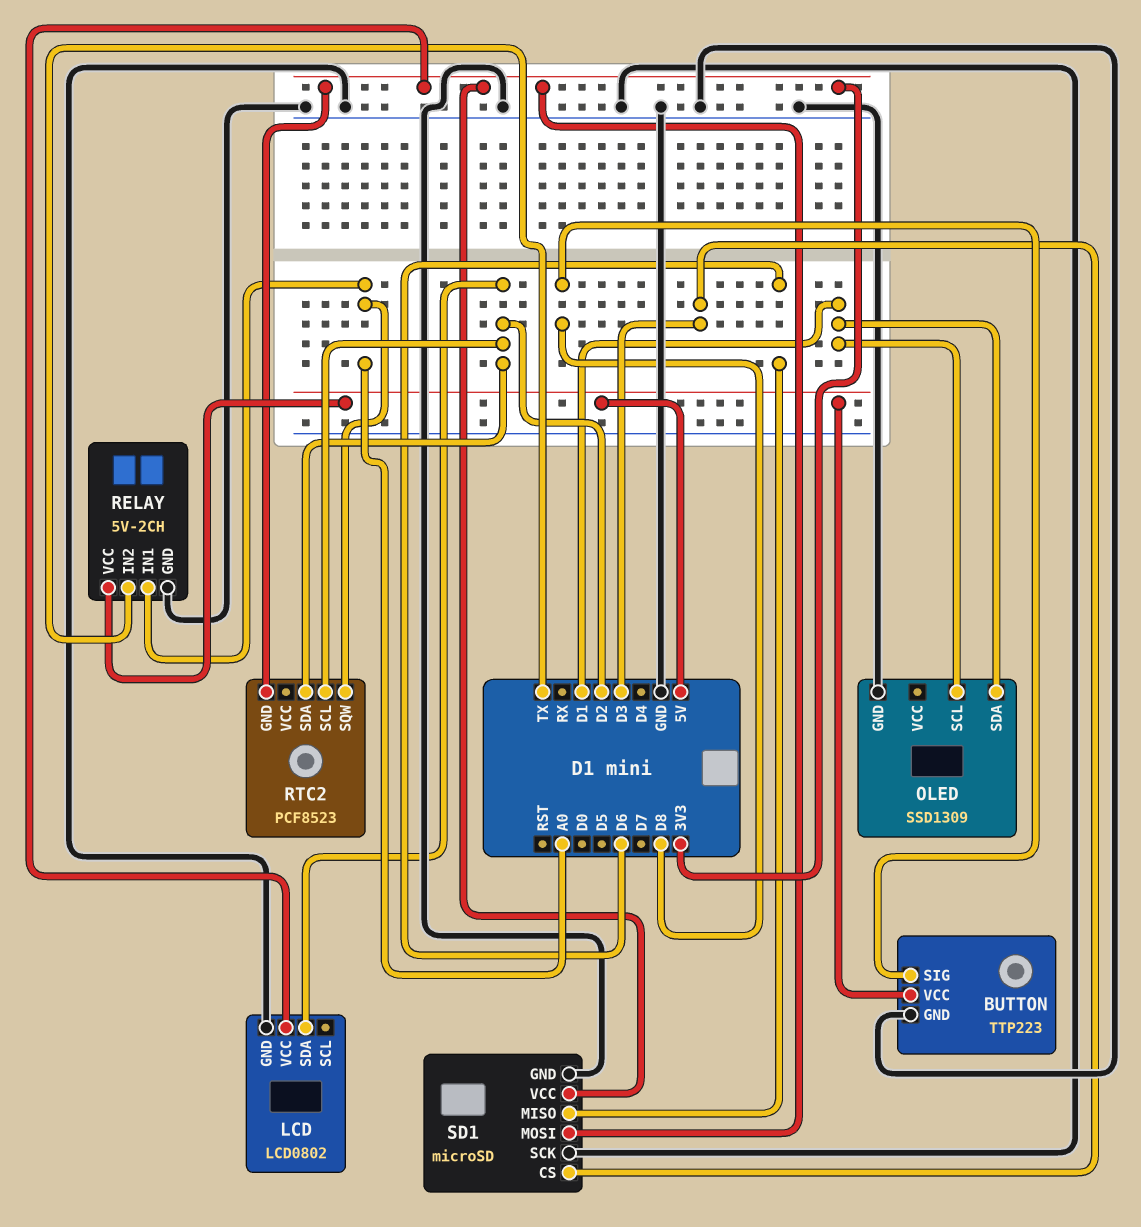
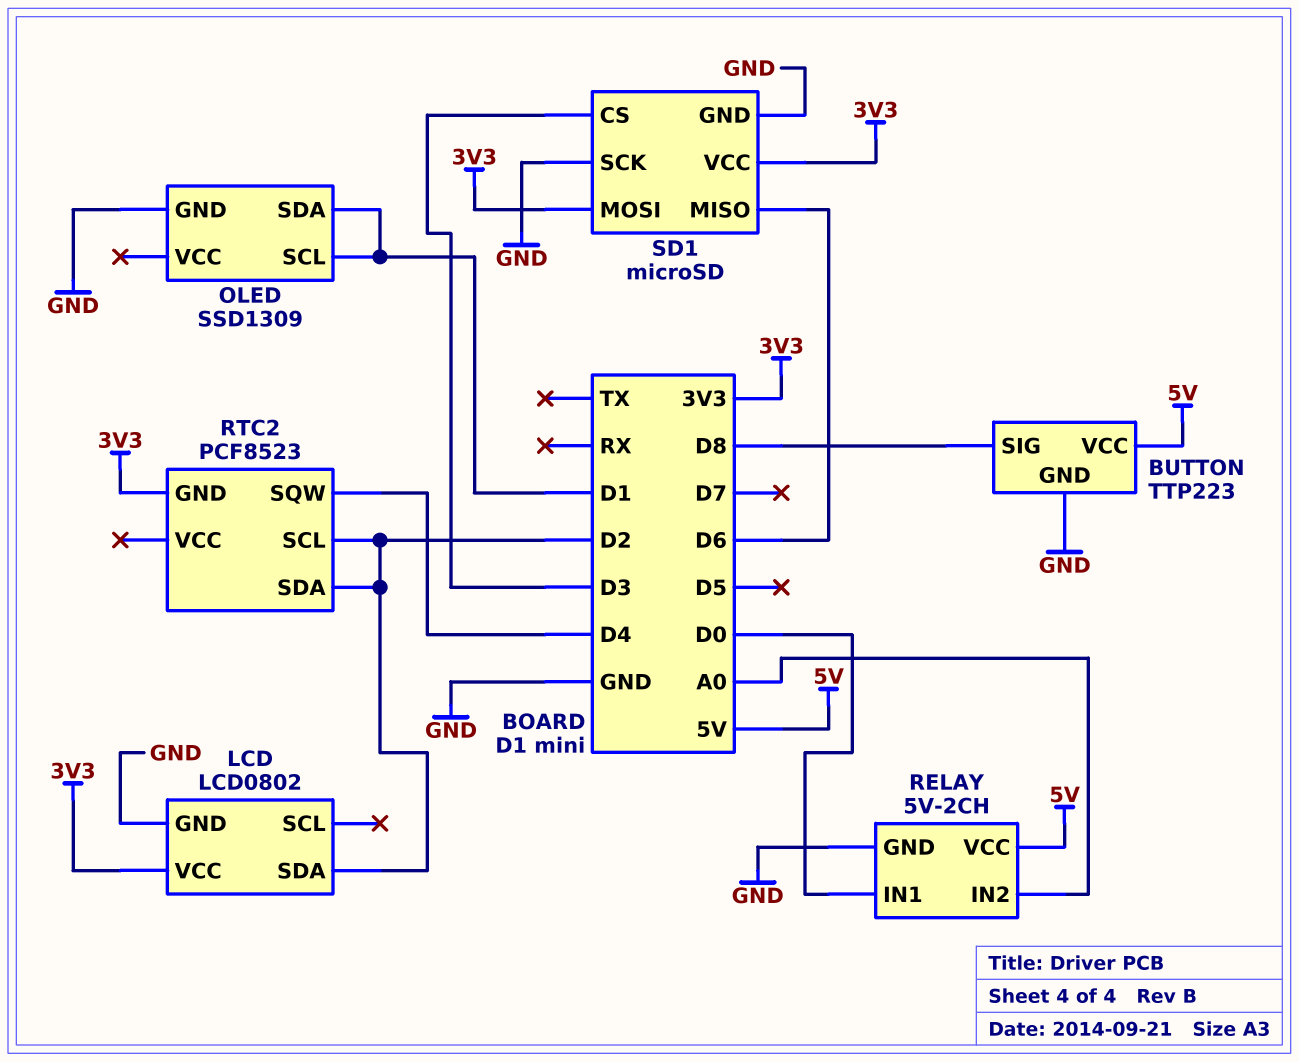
RELAY pin IN1: A0 -> D0
RELAY pin IN2: TX -> A0
RTC2 pin SQW: A0 -> D4

